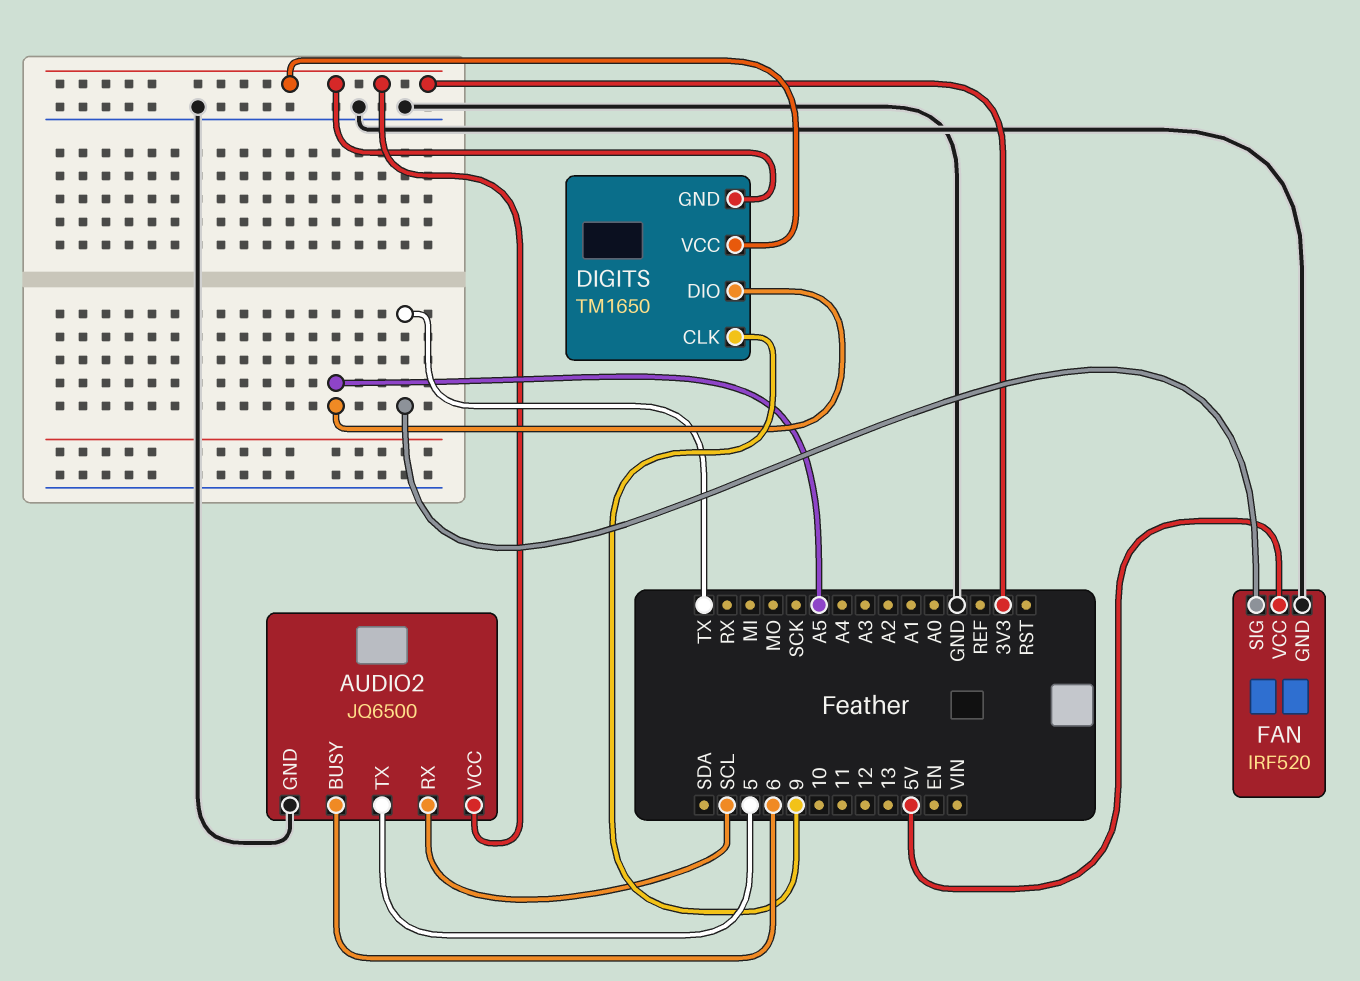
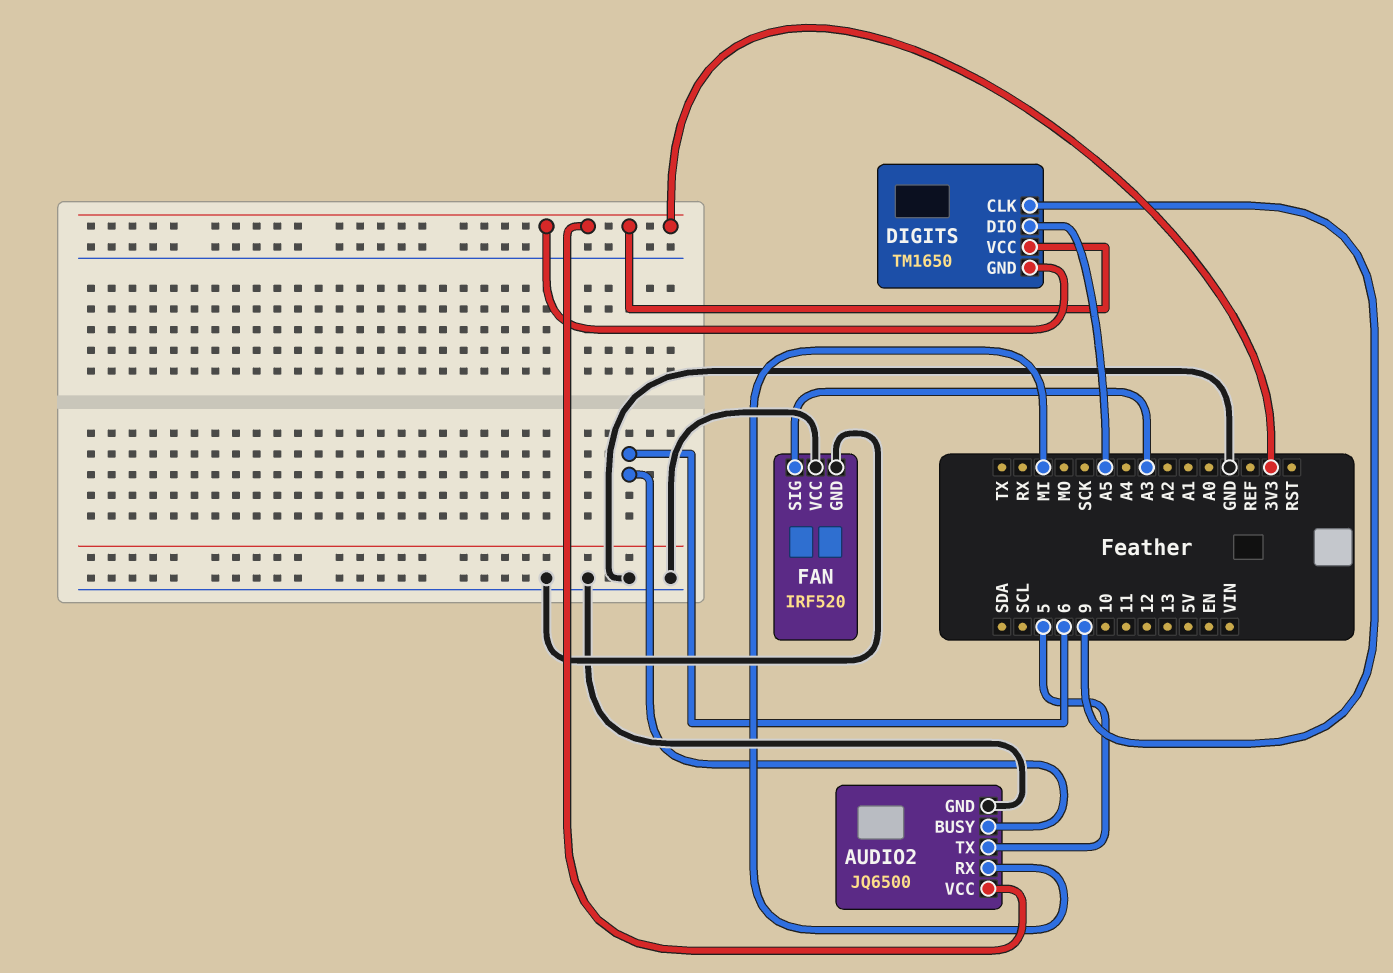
AUDIO2 pin RX: SCL -> MI
FAN pin SIG: TX -> A3
FAN pin VCC: 5V -> GND

